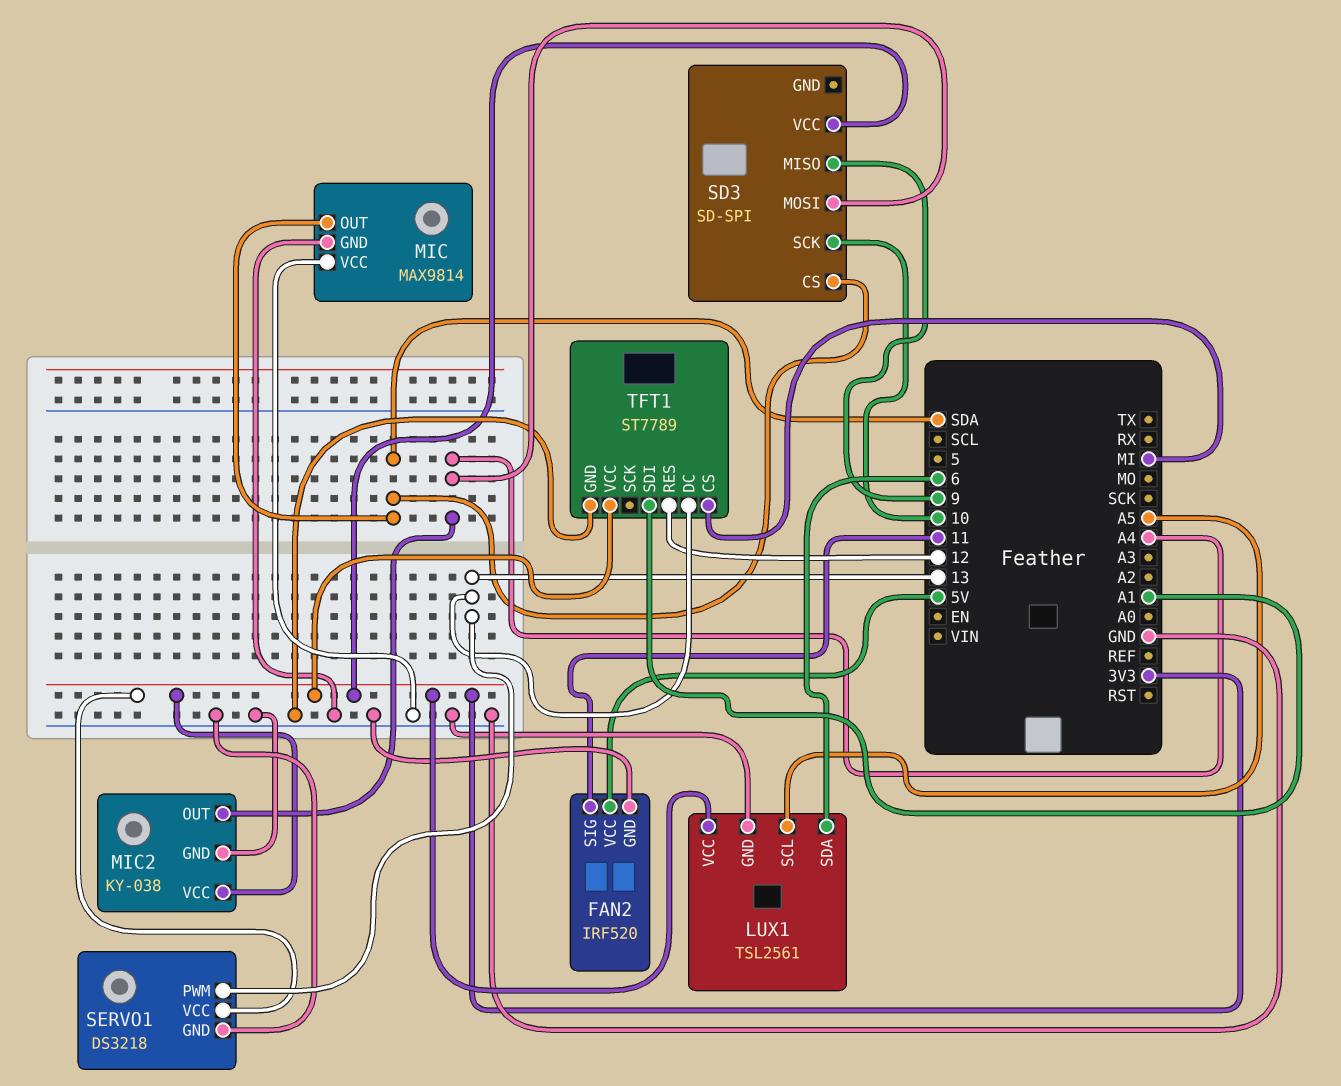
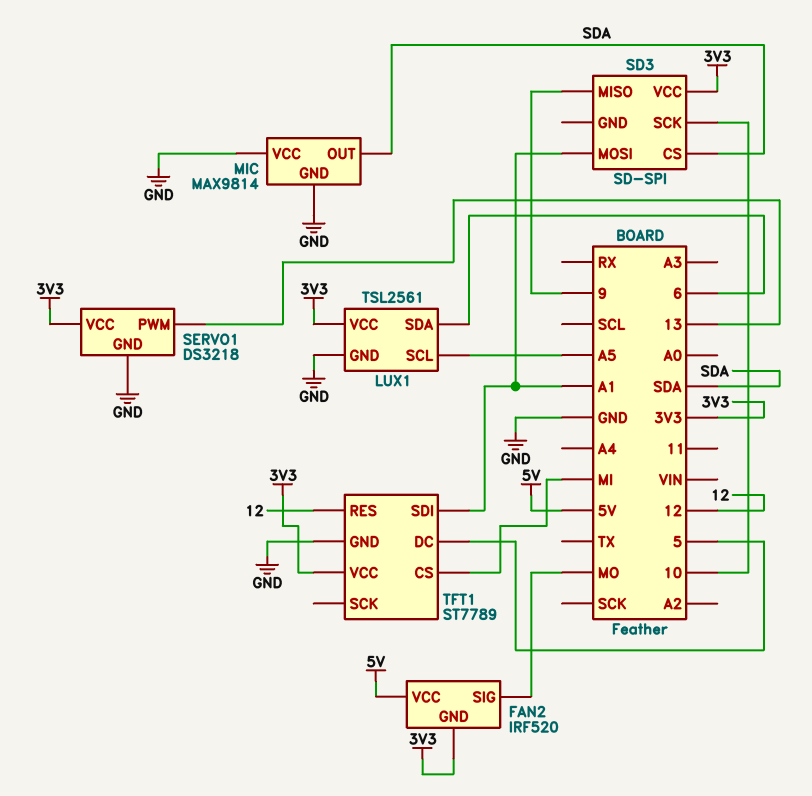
FAN2 pin GND: GND -> 3V3
FAN2 pin SIG: 11 -> MO
MIC2: KY-038 -> none
MIC2 pin GND: GND -> none
MIC2 pin OUT: A4 -> none
MIC2 pin VCC: 3V3 -> none
SD3 pin MOSI: A4 -> A1
TFT1 pin DC: 13 -> 5

